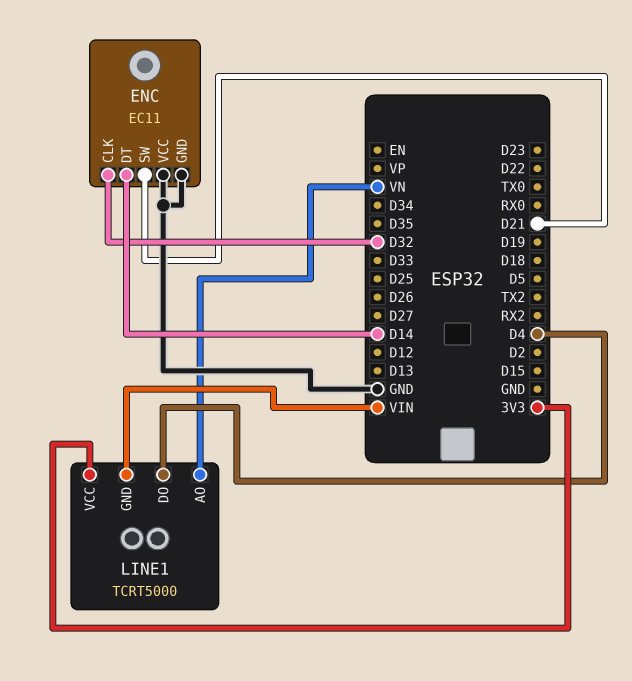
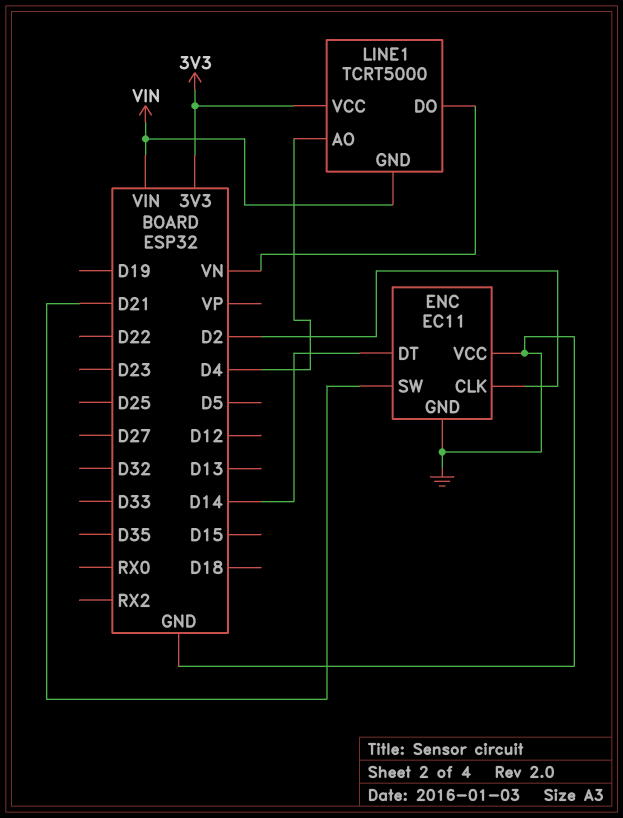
ENC pin CLK: D32 -> D2
LINE1 pin AO: VN -> D4
LINE1 pin DO: D4 -> VN

